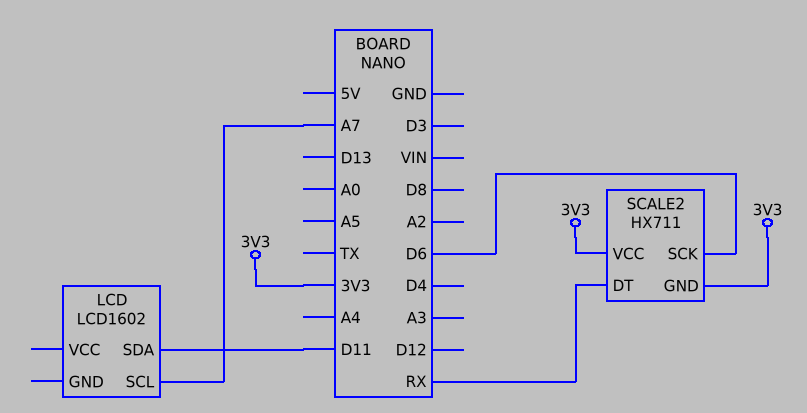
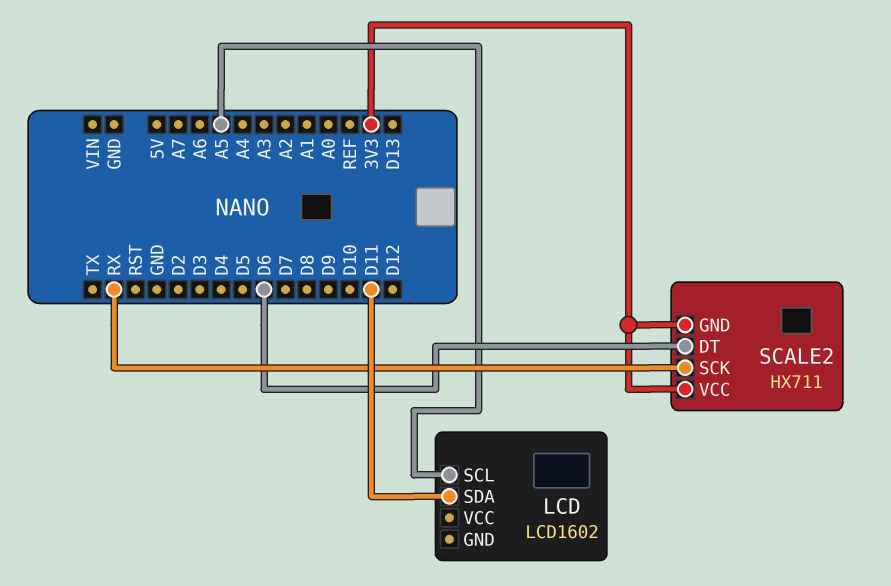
LCD pin SCL: A7 -> A5
SCALE2 pin DT: RX -> D6
SCALE2 pin SCK: D6 -> RX

